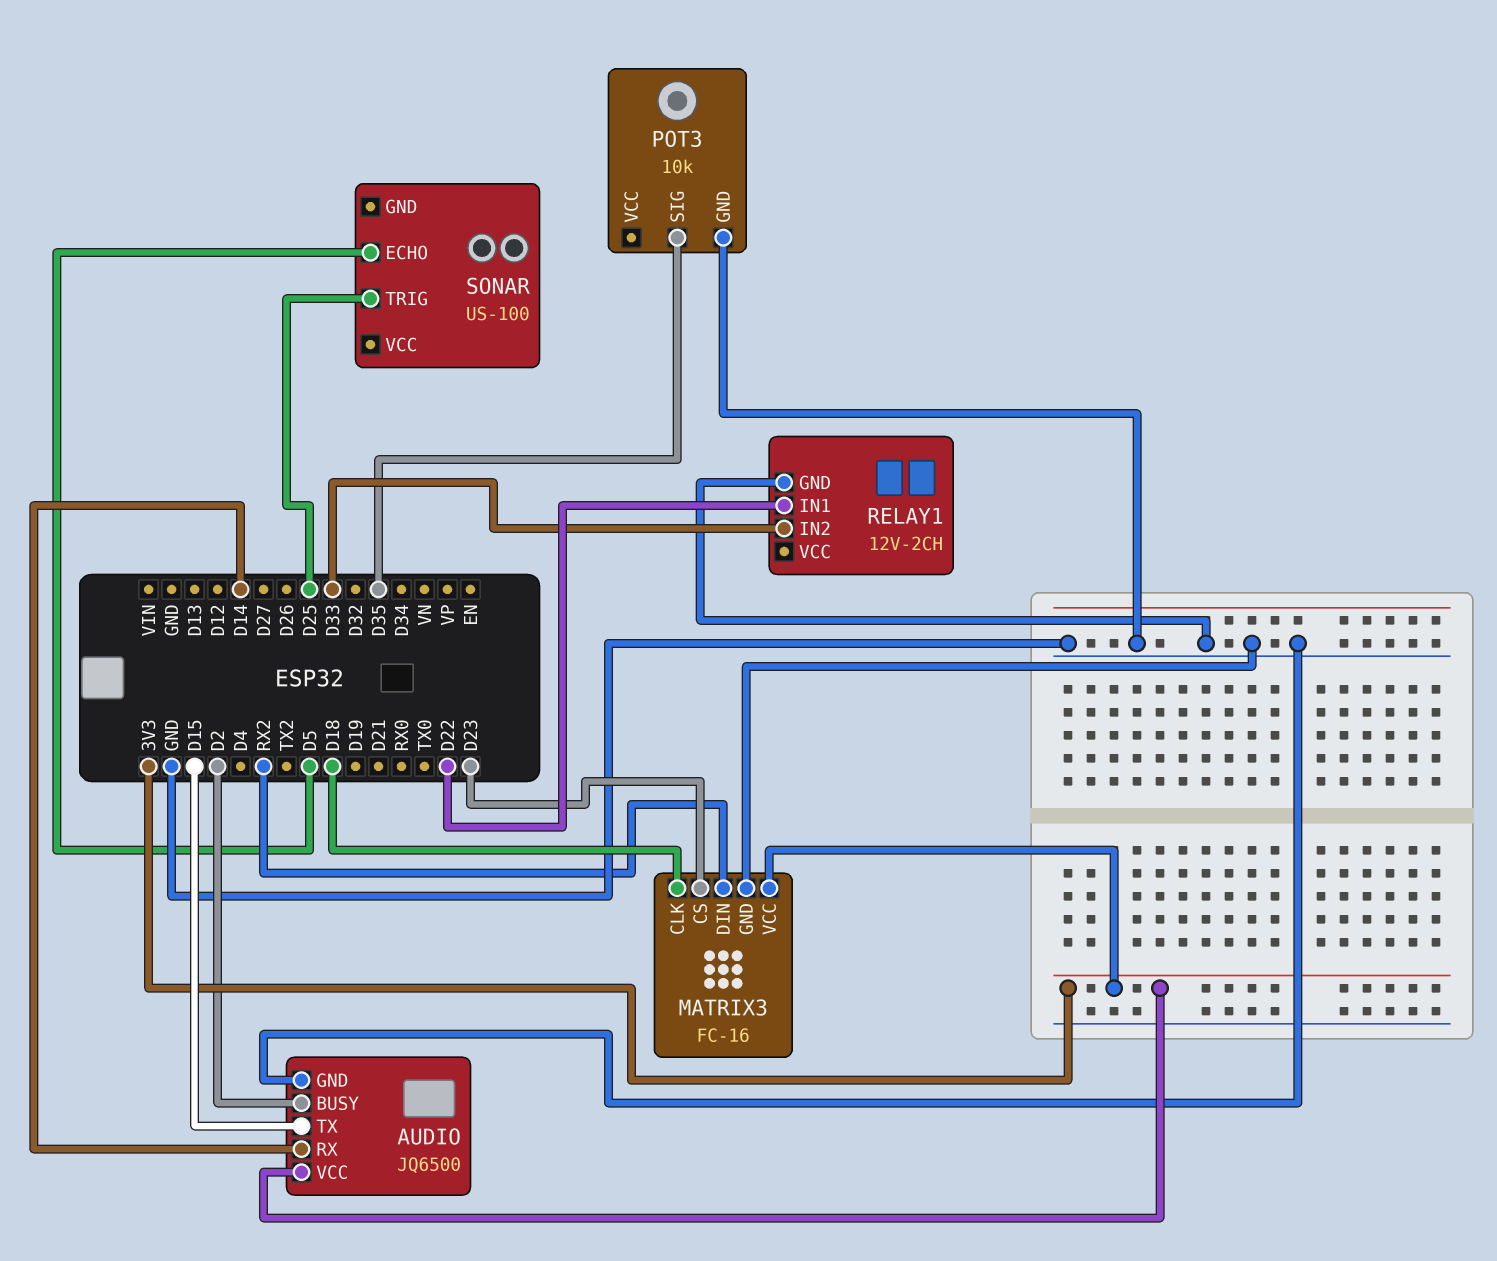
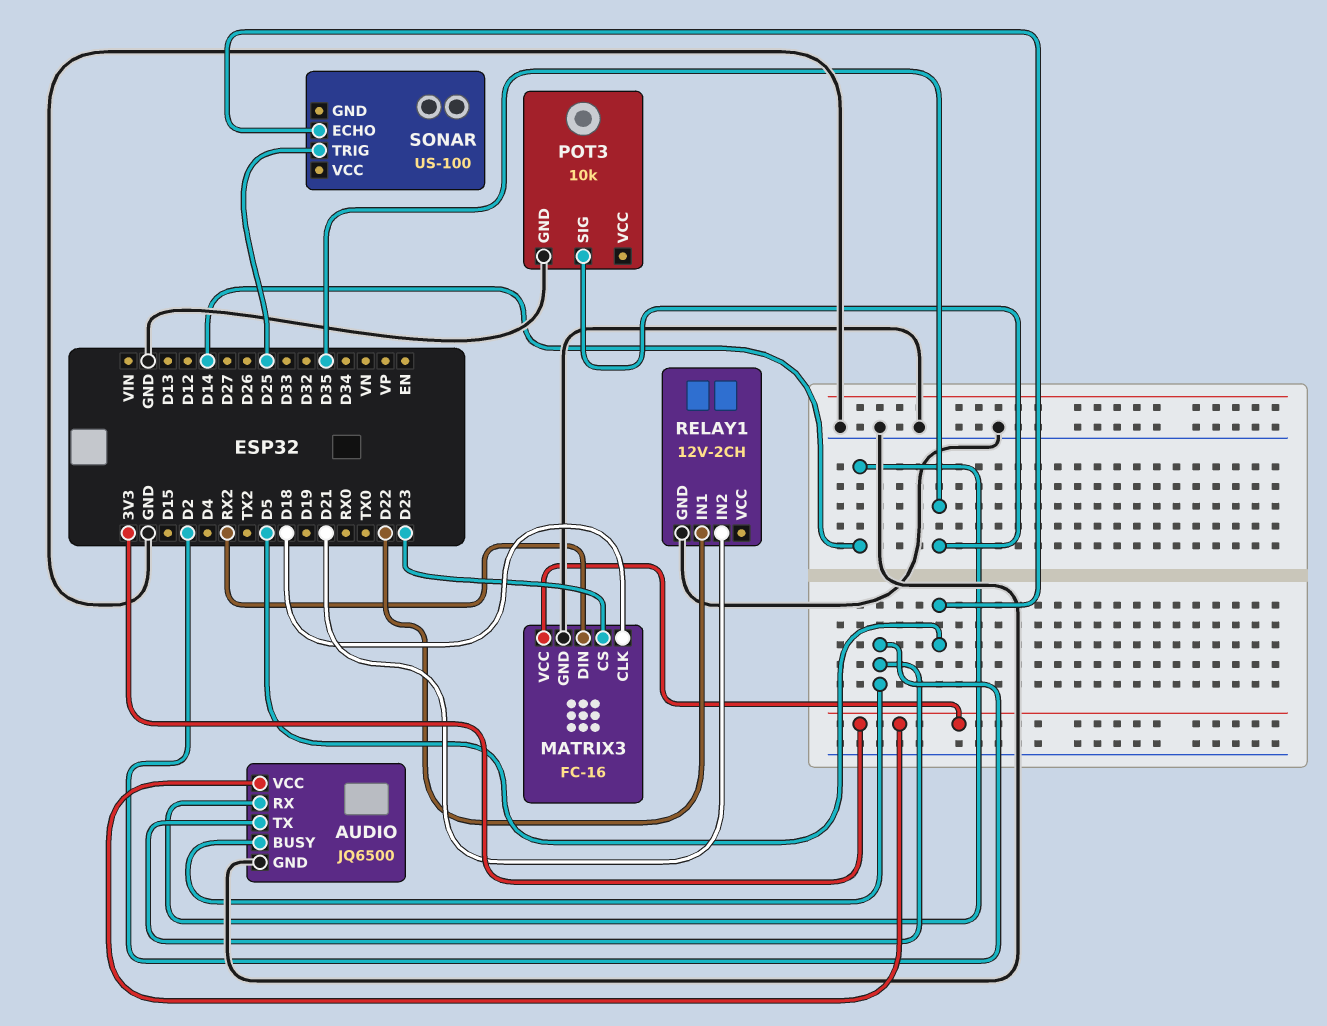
AUDIO pin TX: D15 -> D2
RELAY1 pin IN2: D33 -> D21

